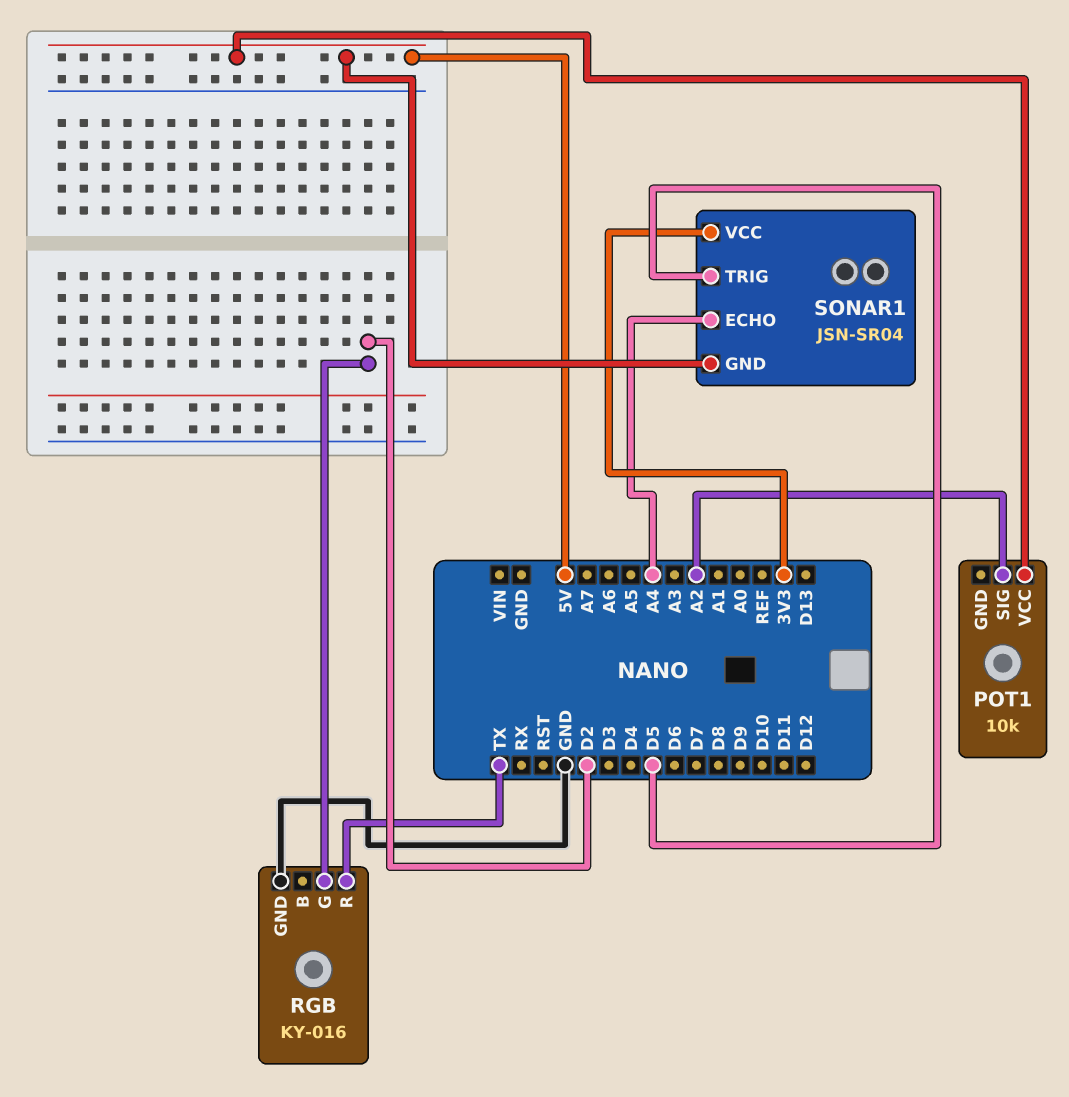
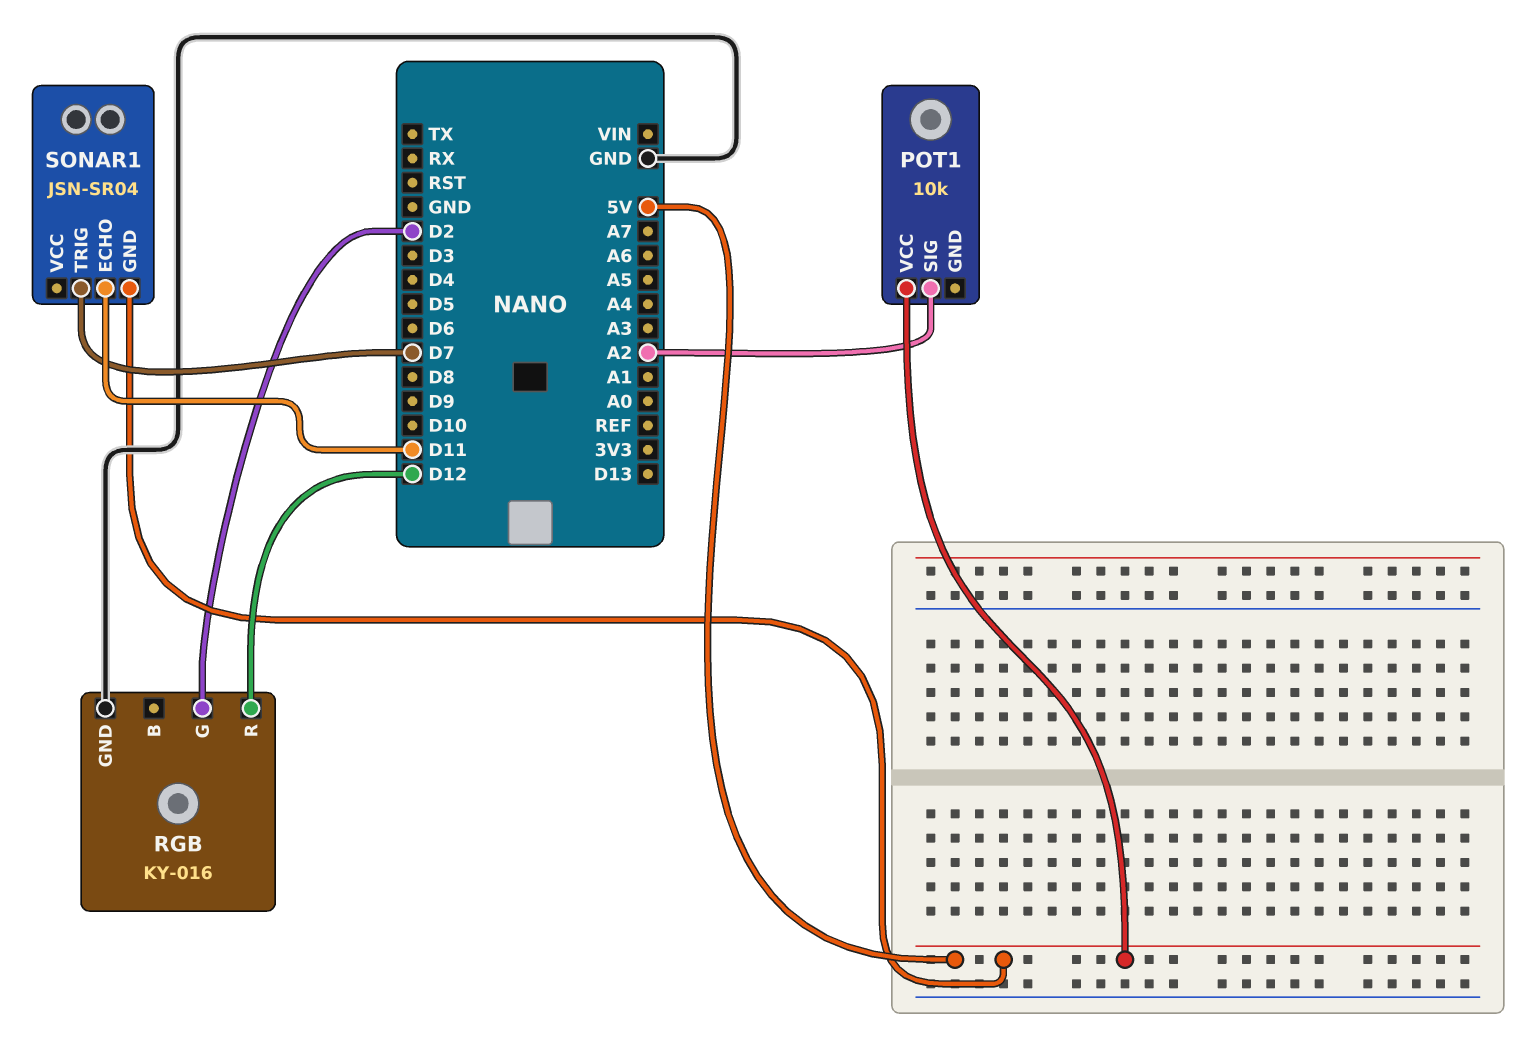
RGB pin R: TX -> D12
SONAR1 pin ECHO: A4 -> D11
SONAR1 pin TRIG: D5 -> D7
SONAR1 pin VCC: 3V3 -> none

